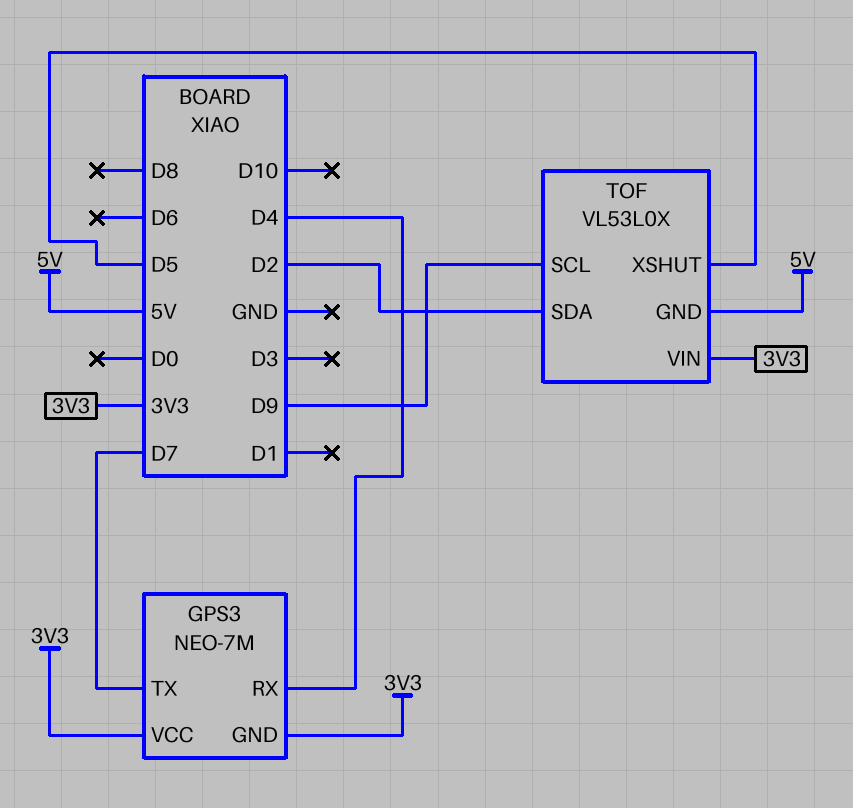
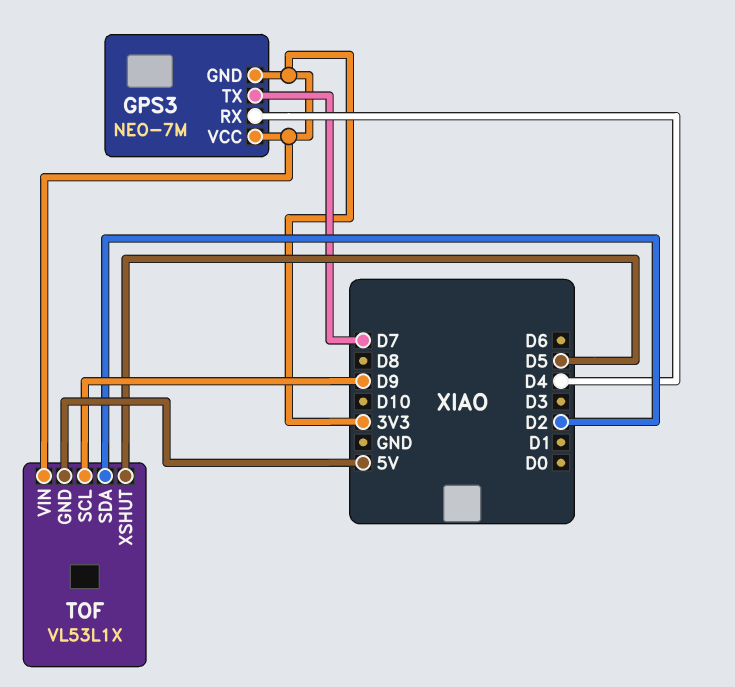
TOF: VL53L0X -> VL53L1X

